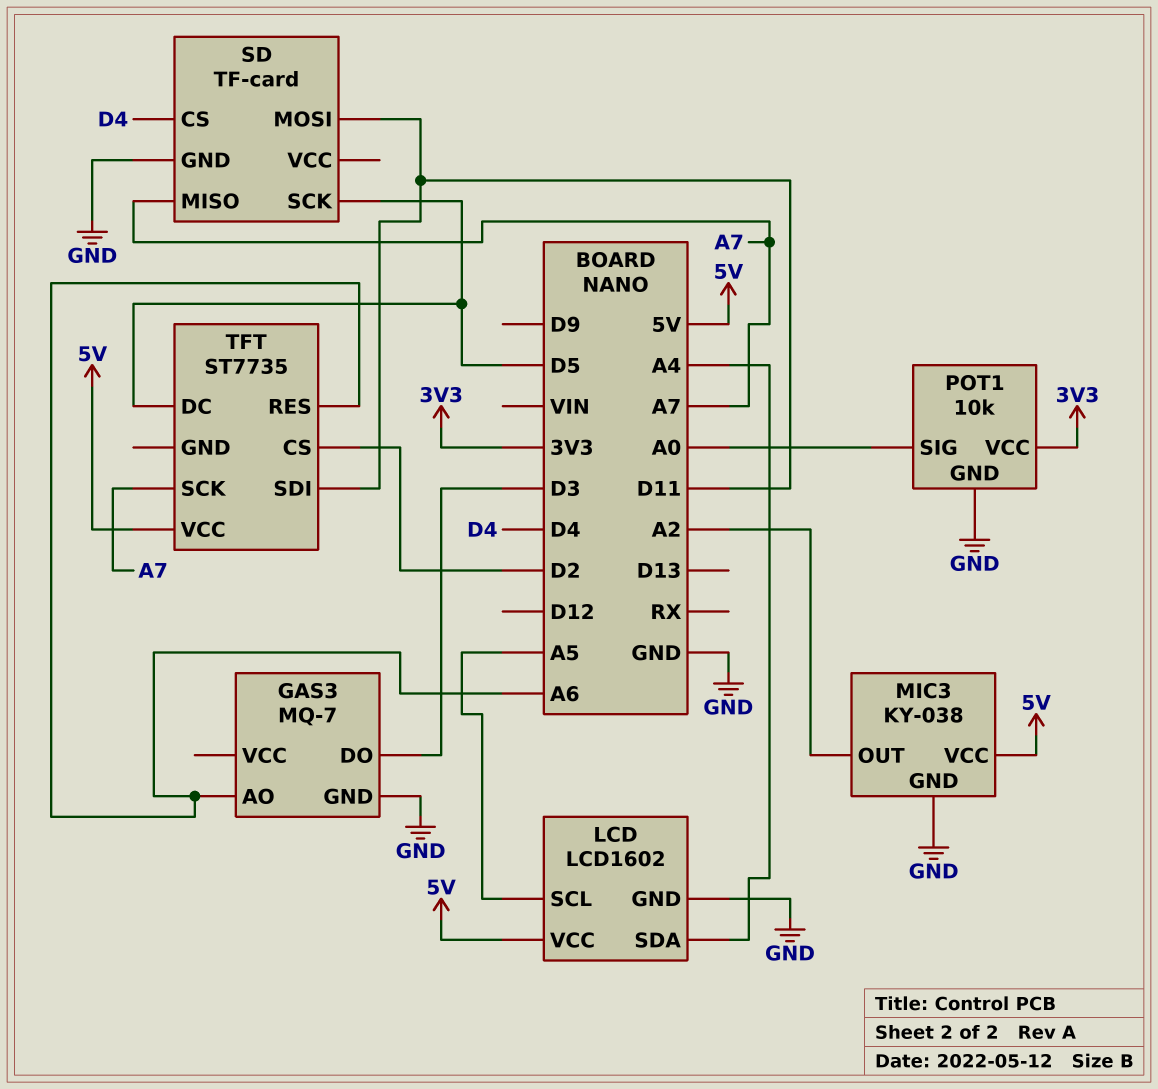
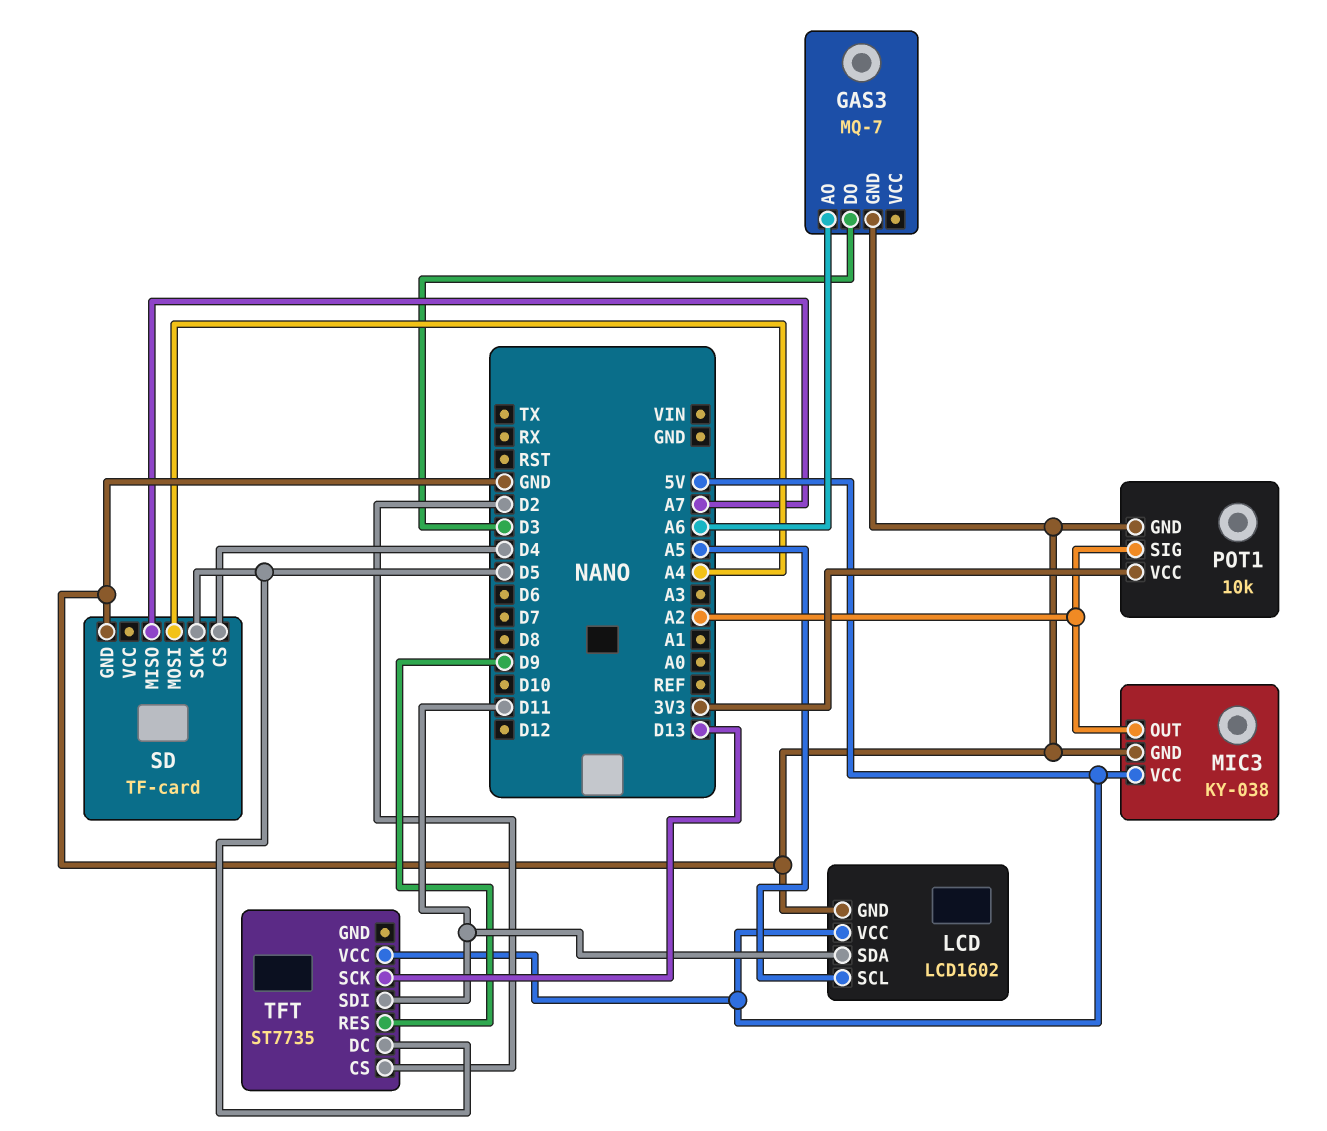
LCD pin SDA: A4 -> D11
POT1 pin SIG: A0 -> A2
SD pin MOSI: D11 -> A4
TFT pin RES: A6 -> D9
TFT pin SCK: A7 -> D13

